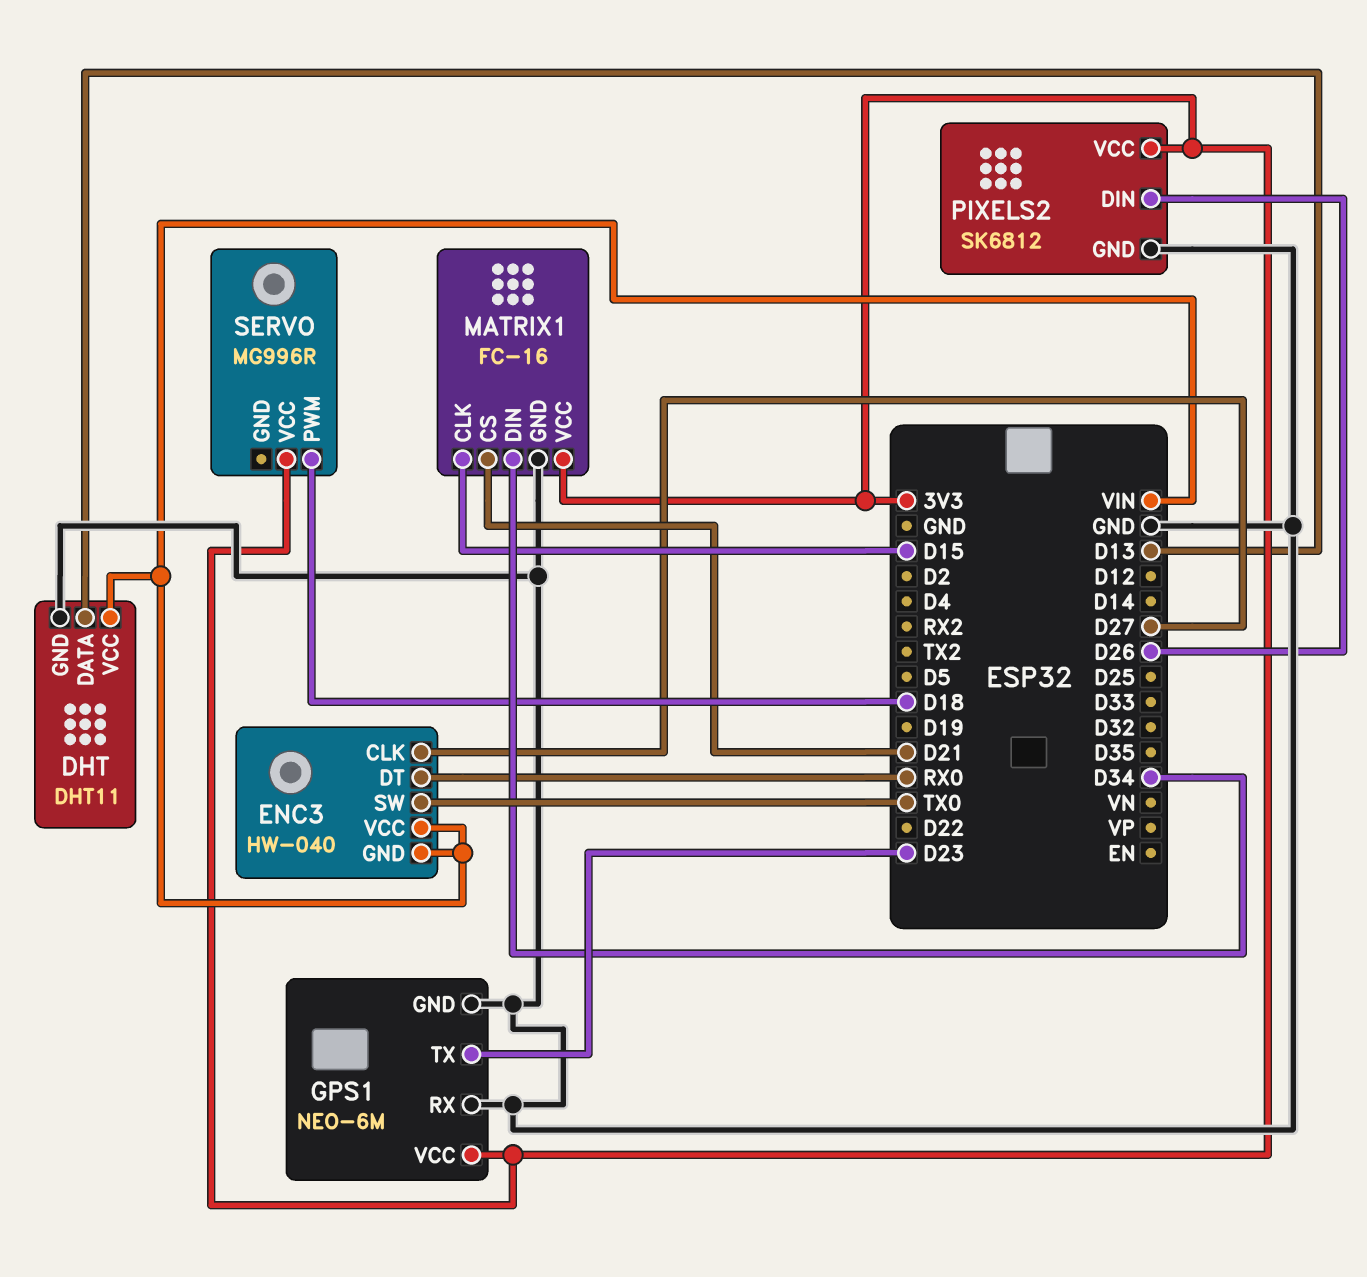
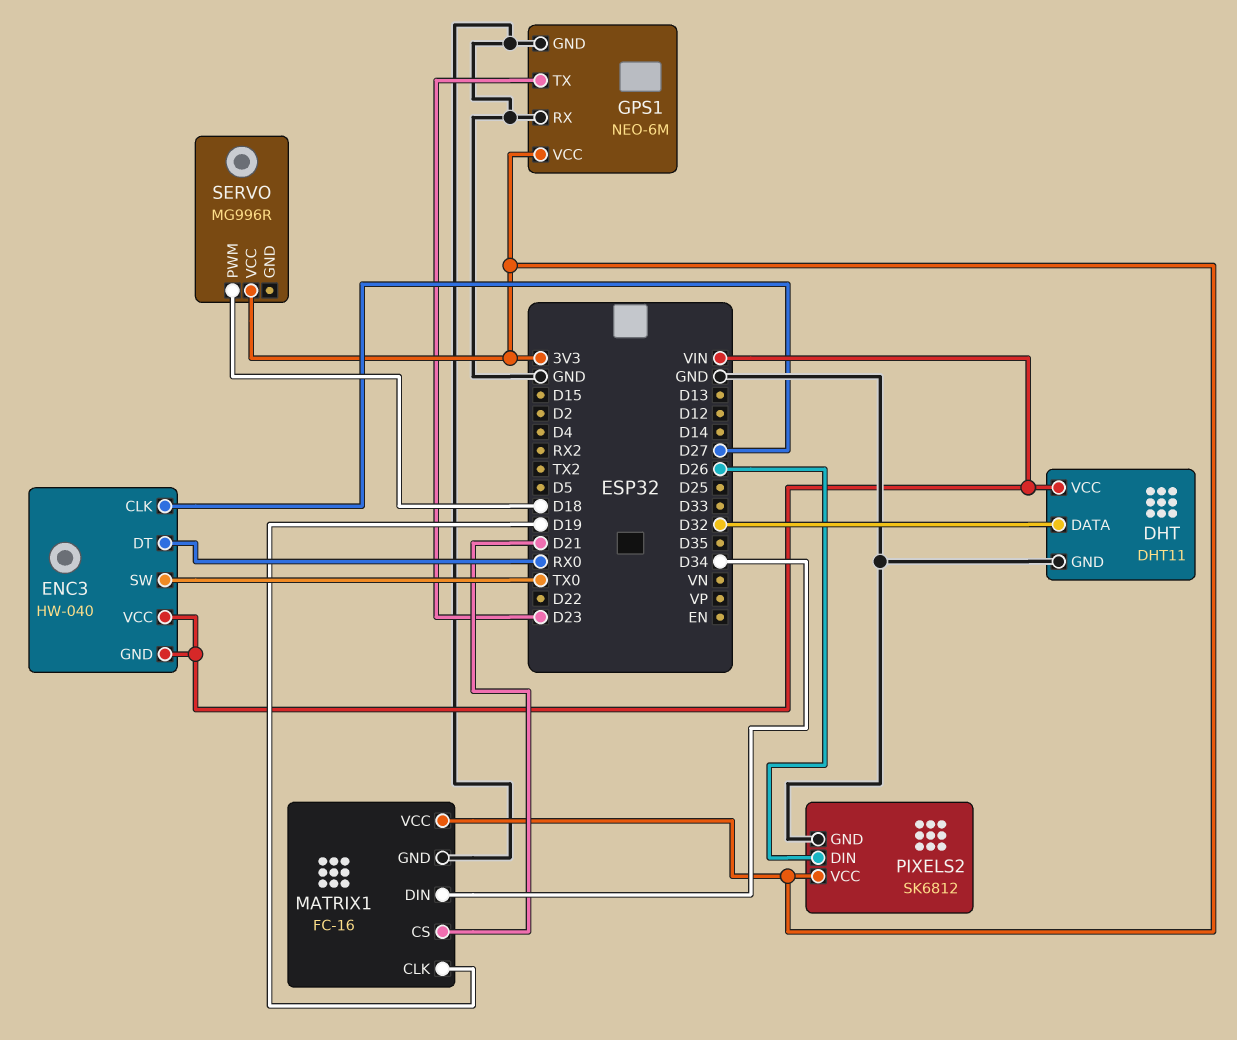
DHT pin DATA: D13 -> D32
MATRIX1 pin CLK: D15 -> D19

